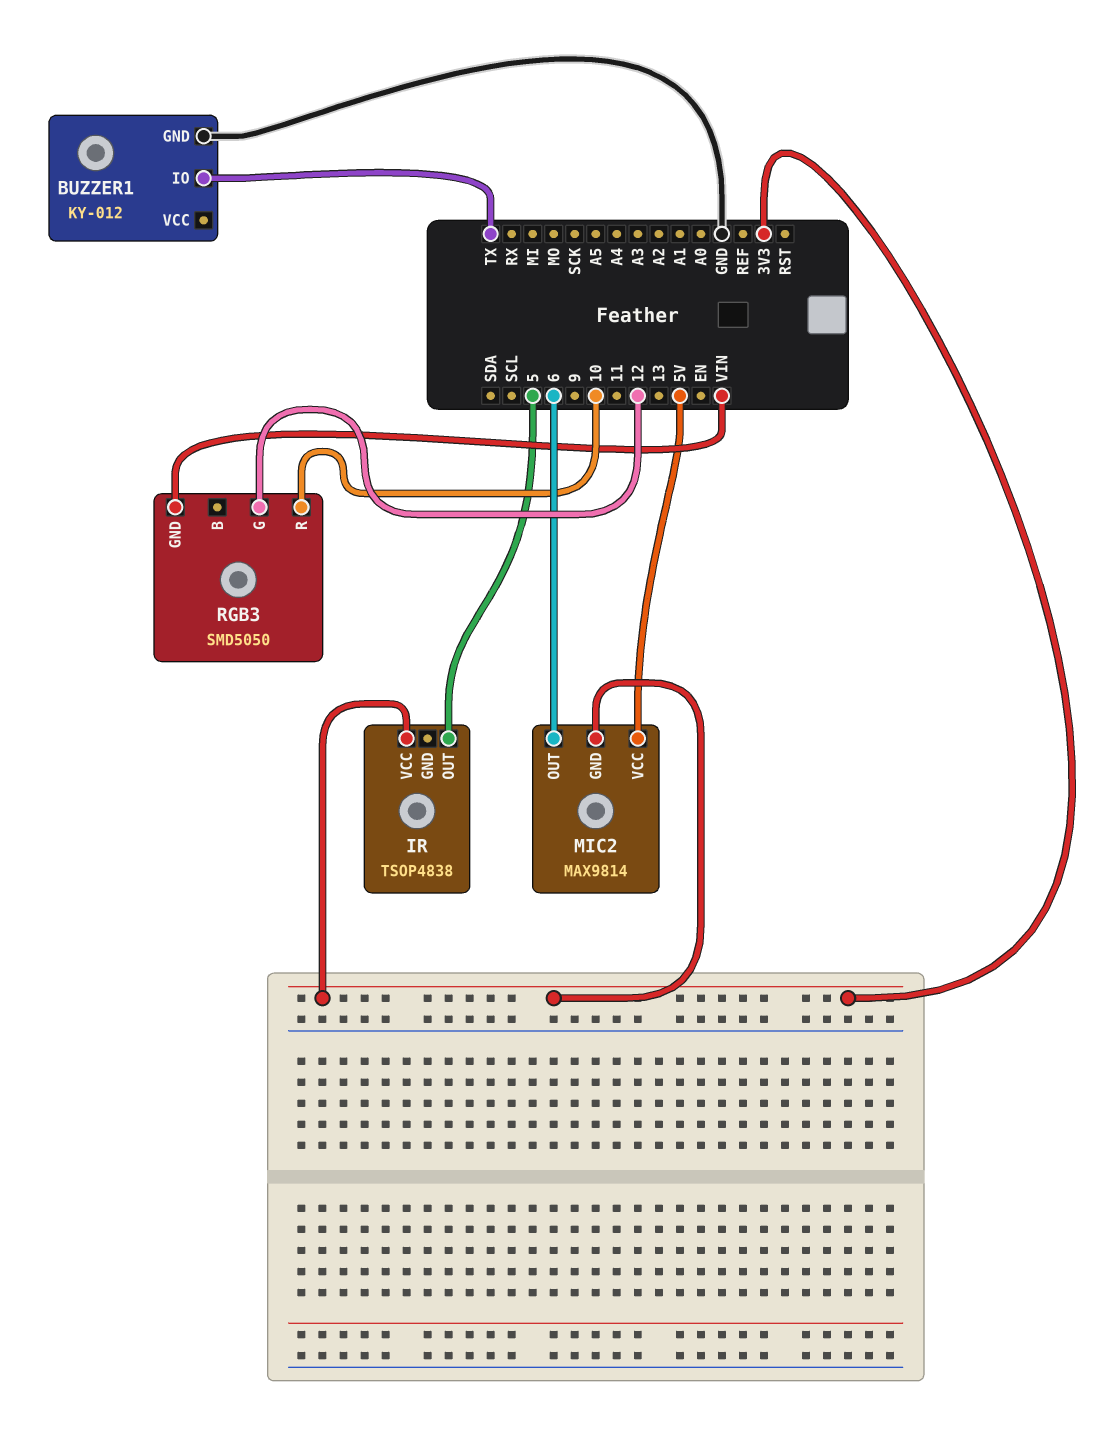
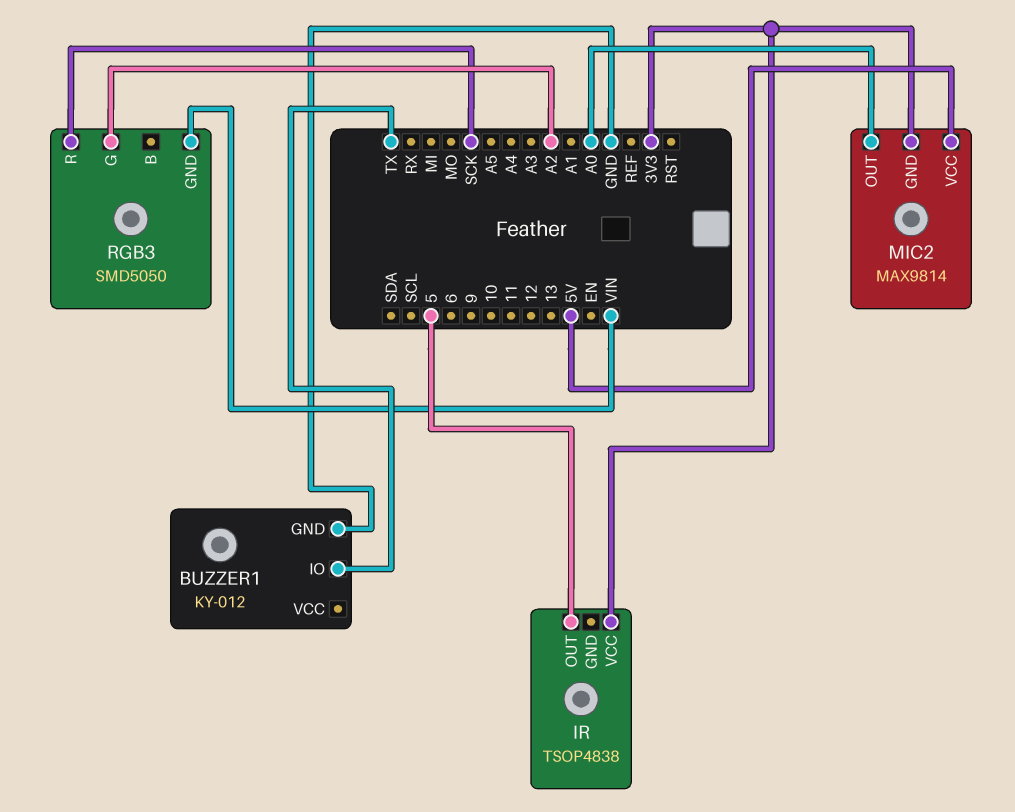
MIC2 pin OUT: 6 -> A0
RGB3 pin G: 12 -> A2
RGB3 pin R: 10 -> SCK

